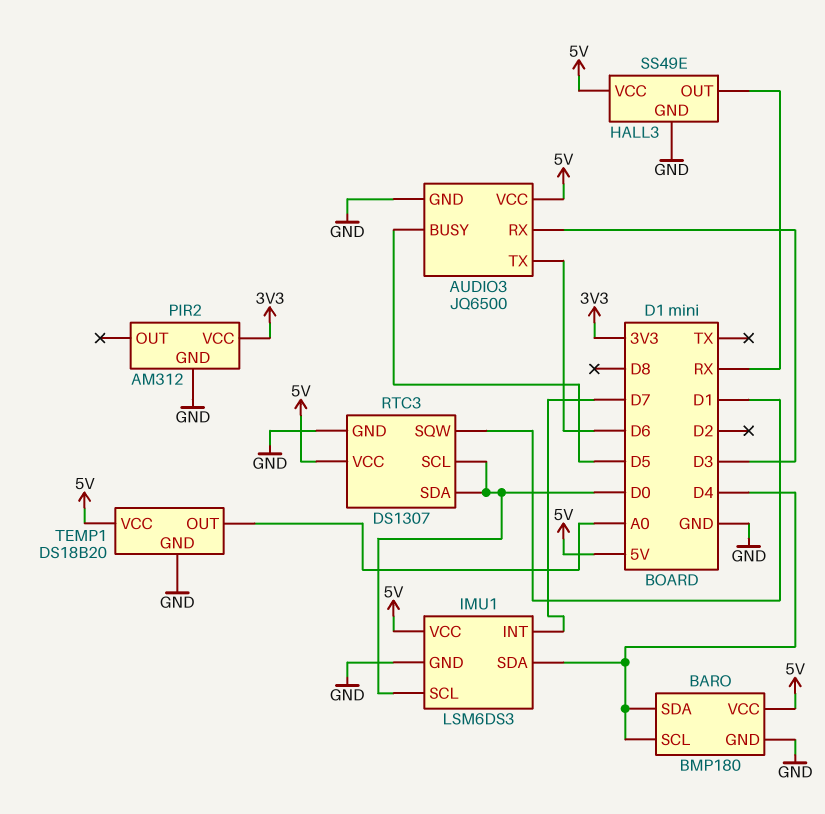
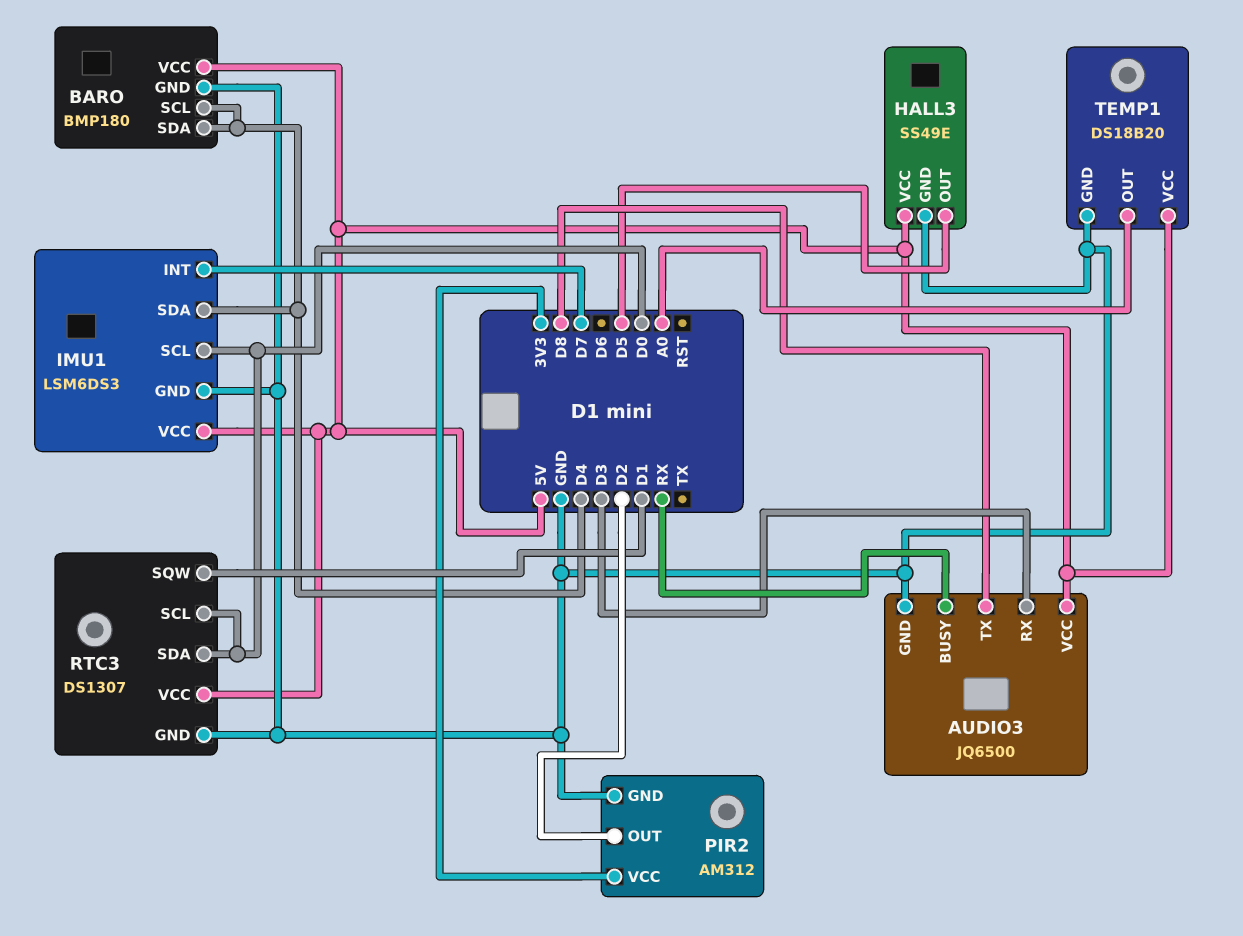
AUDIO3 pin BUSY: D5 -> RX
AUDIO3 pin TX: D6 -> D8
HALL3 pin OUT: RX -> D5
PIR2 pin OUT: none -> D2

